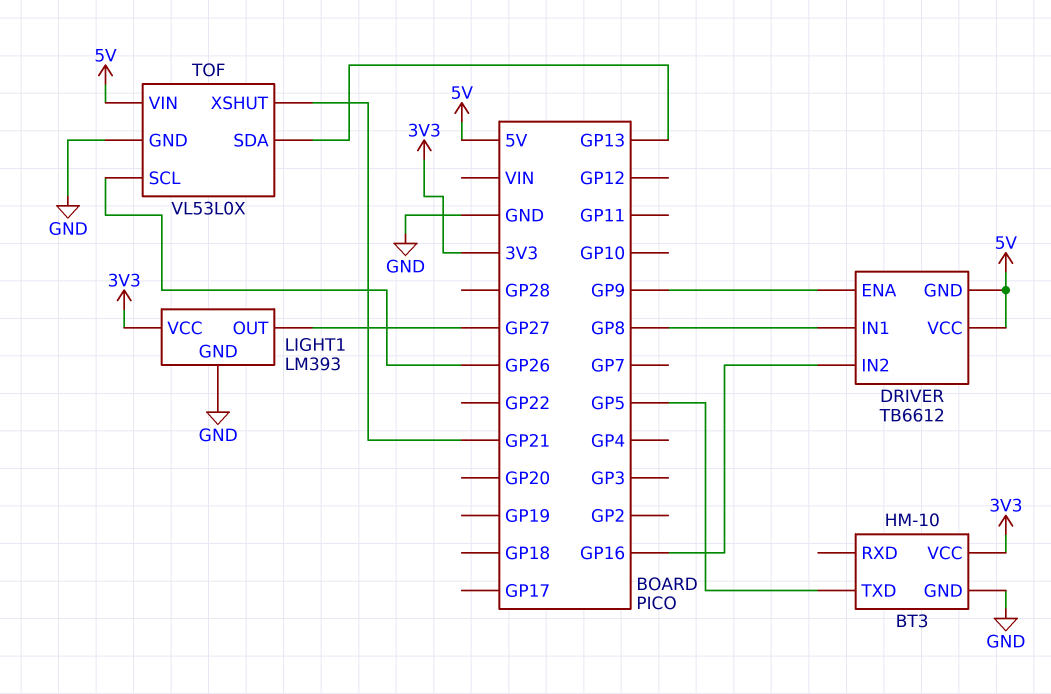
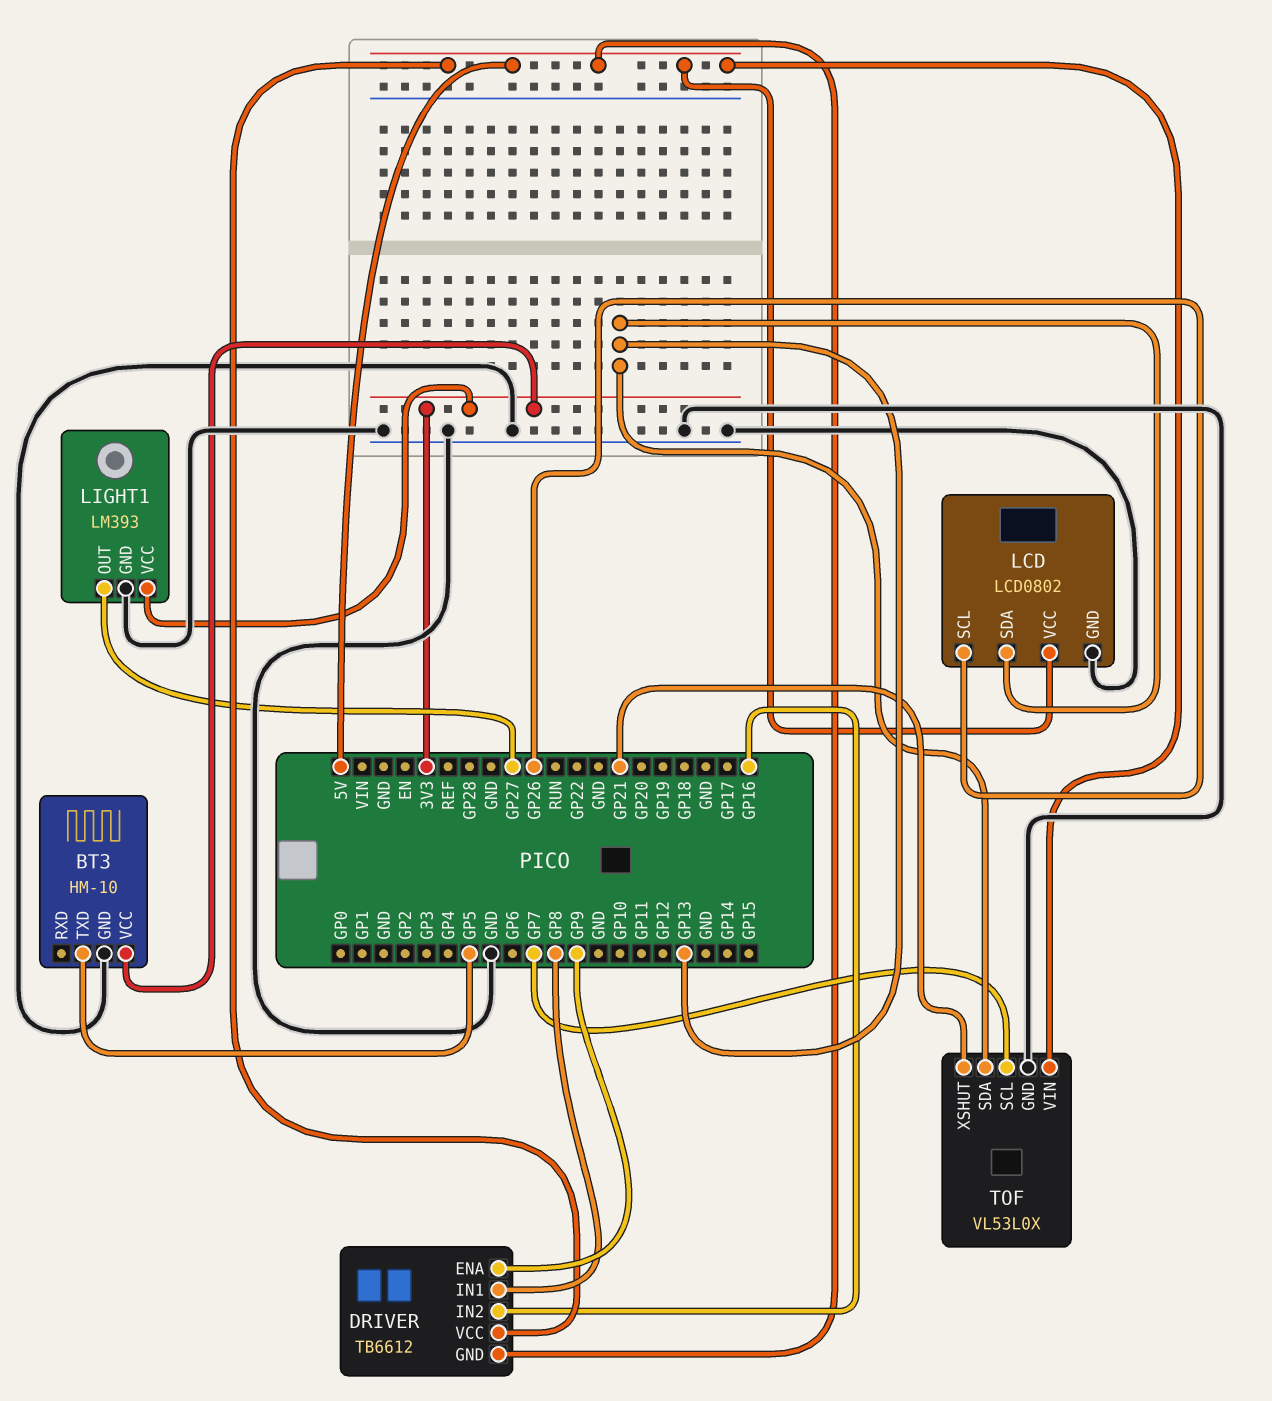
LCD: none -> LCD0802
LCD pin GND: none -> GND
LCD pin SCL: none -> GP26
LCD pin SDA: none -> GP13
LCD pin VCC: none -> 5V
TOF pin SCL: GP26 -> GP7

